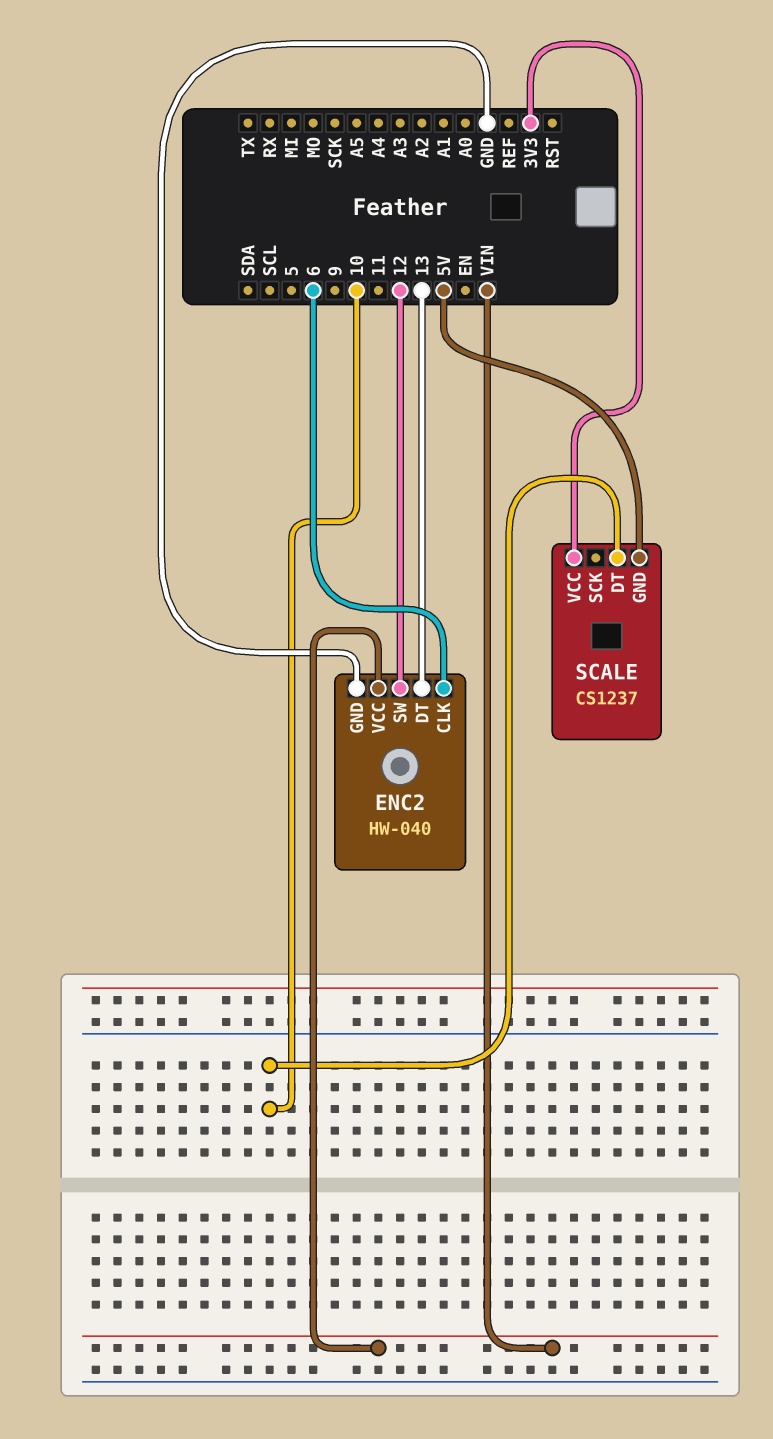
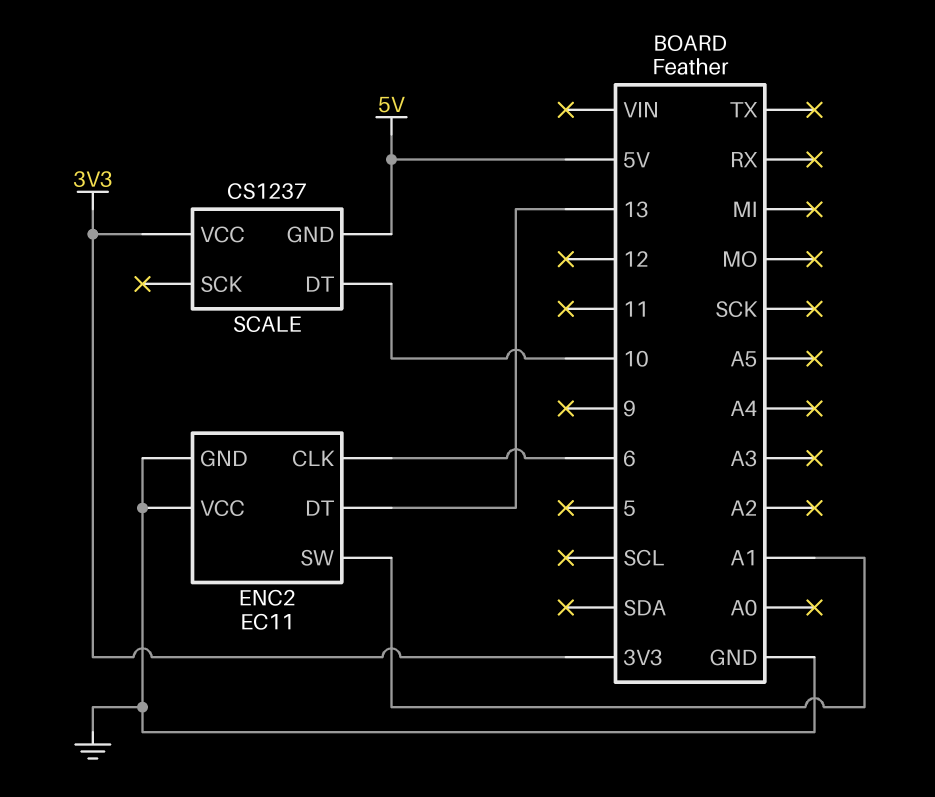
ENC2: HW-040 -> EC11
ENC2 pin SW: 12 -> A1
ENC2 pin VCC: VIN -> GND

